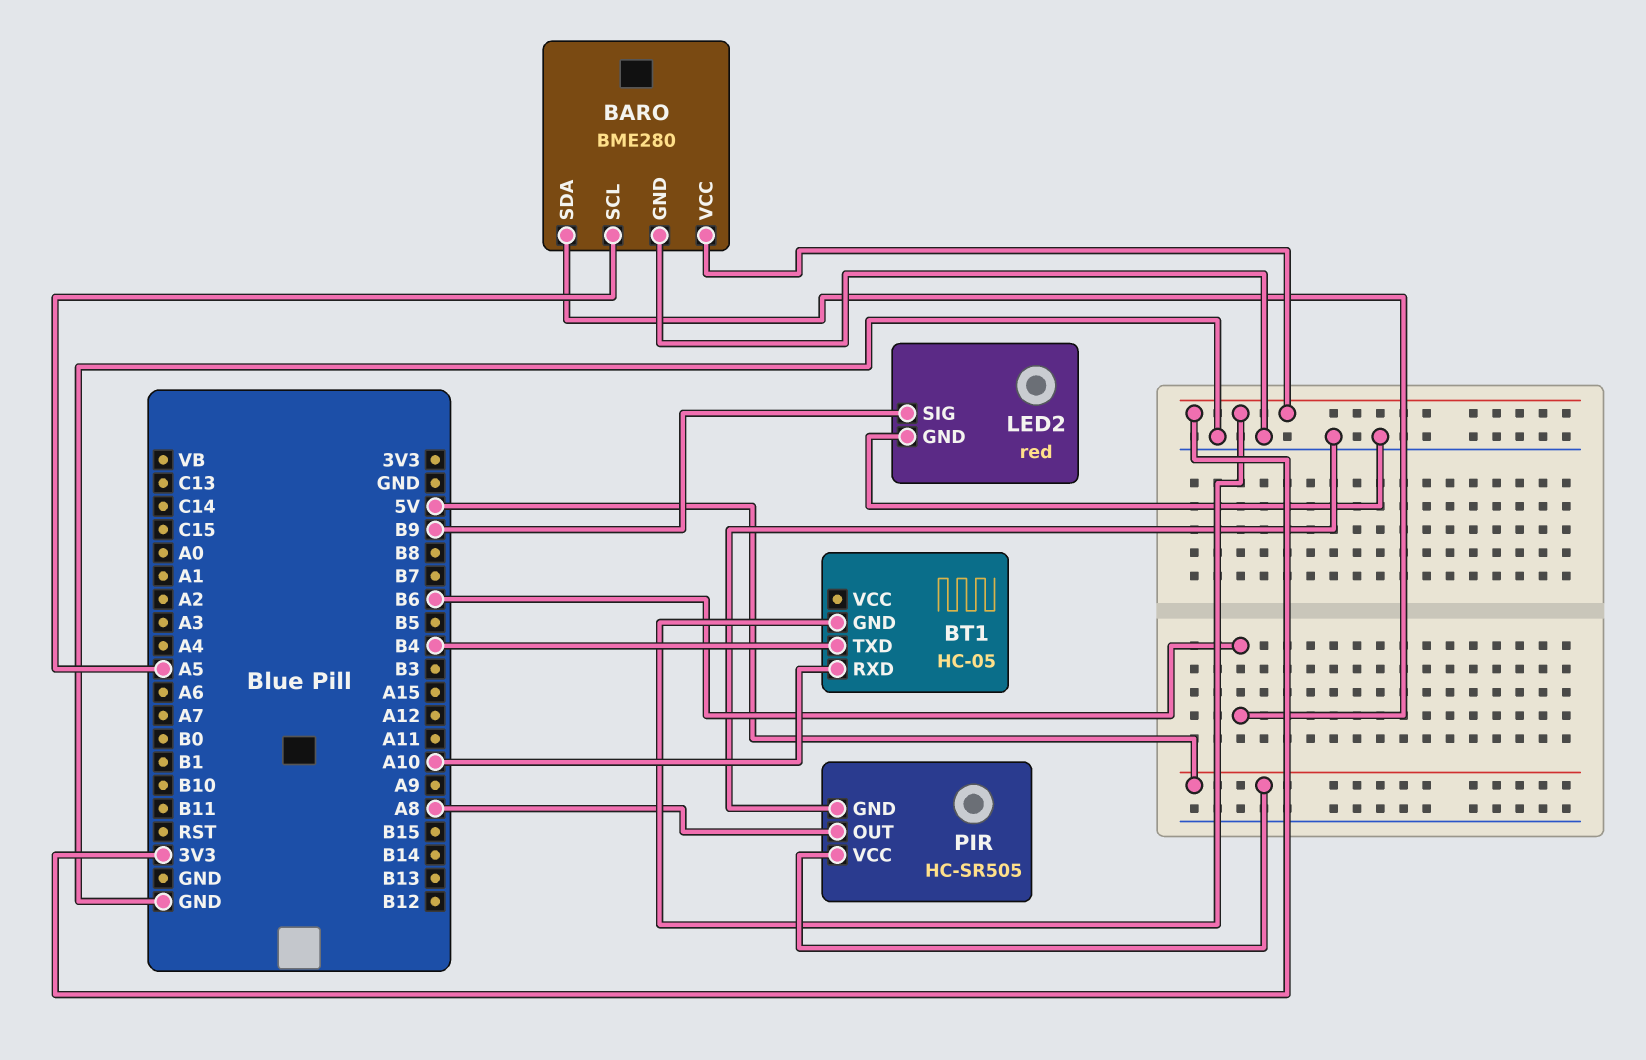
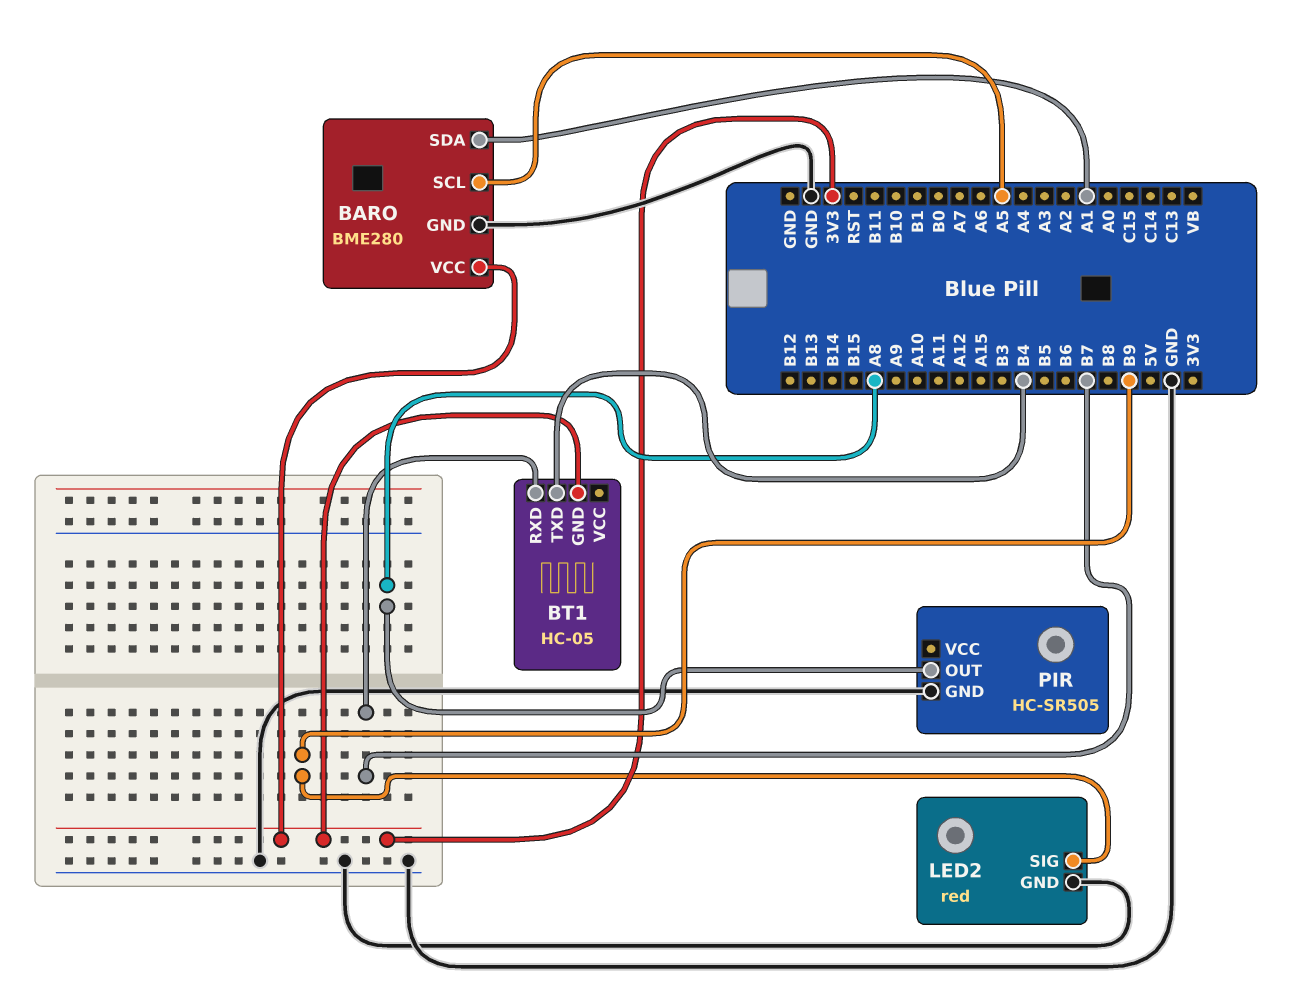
BARO pin SDA: B6 -> A1
BT1 pin RXD: A10 -> B7
PIR pin VCC: 5V -> none

